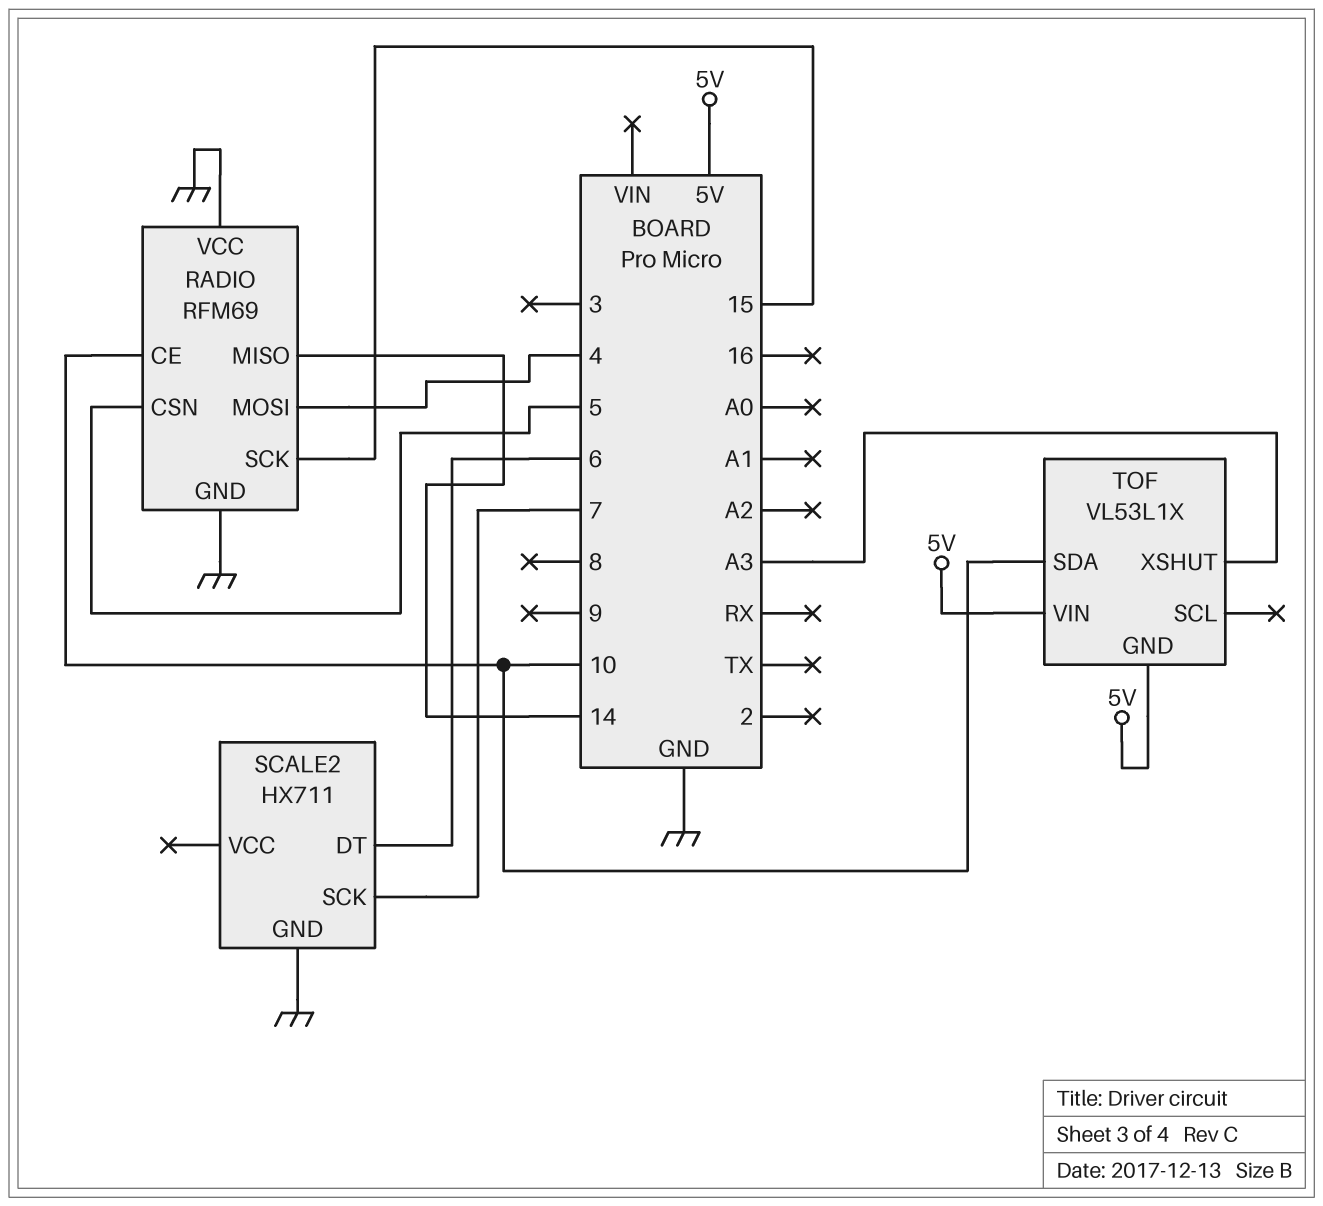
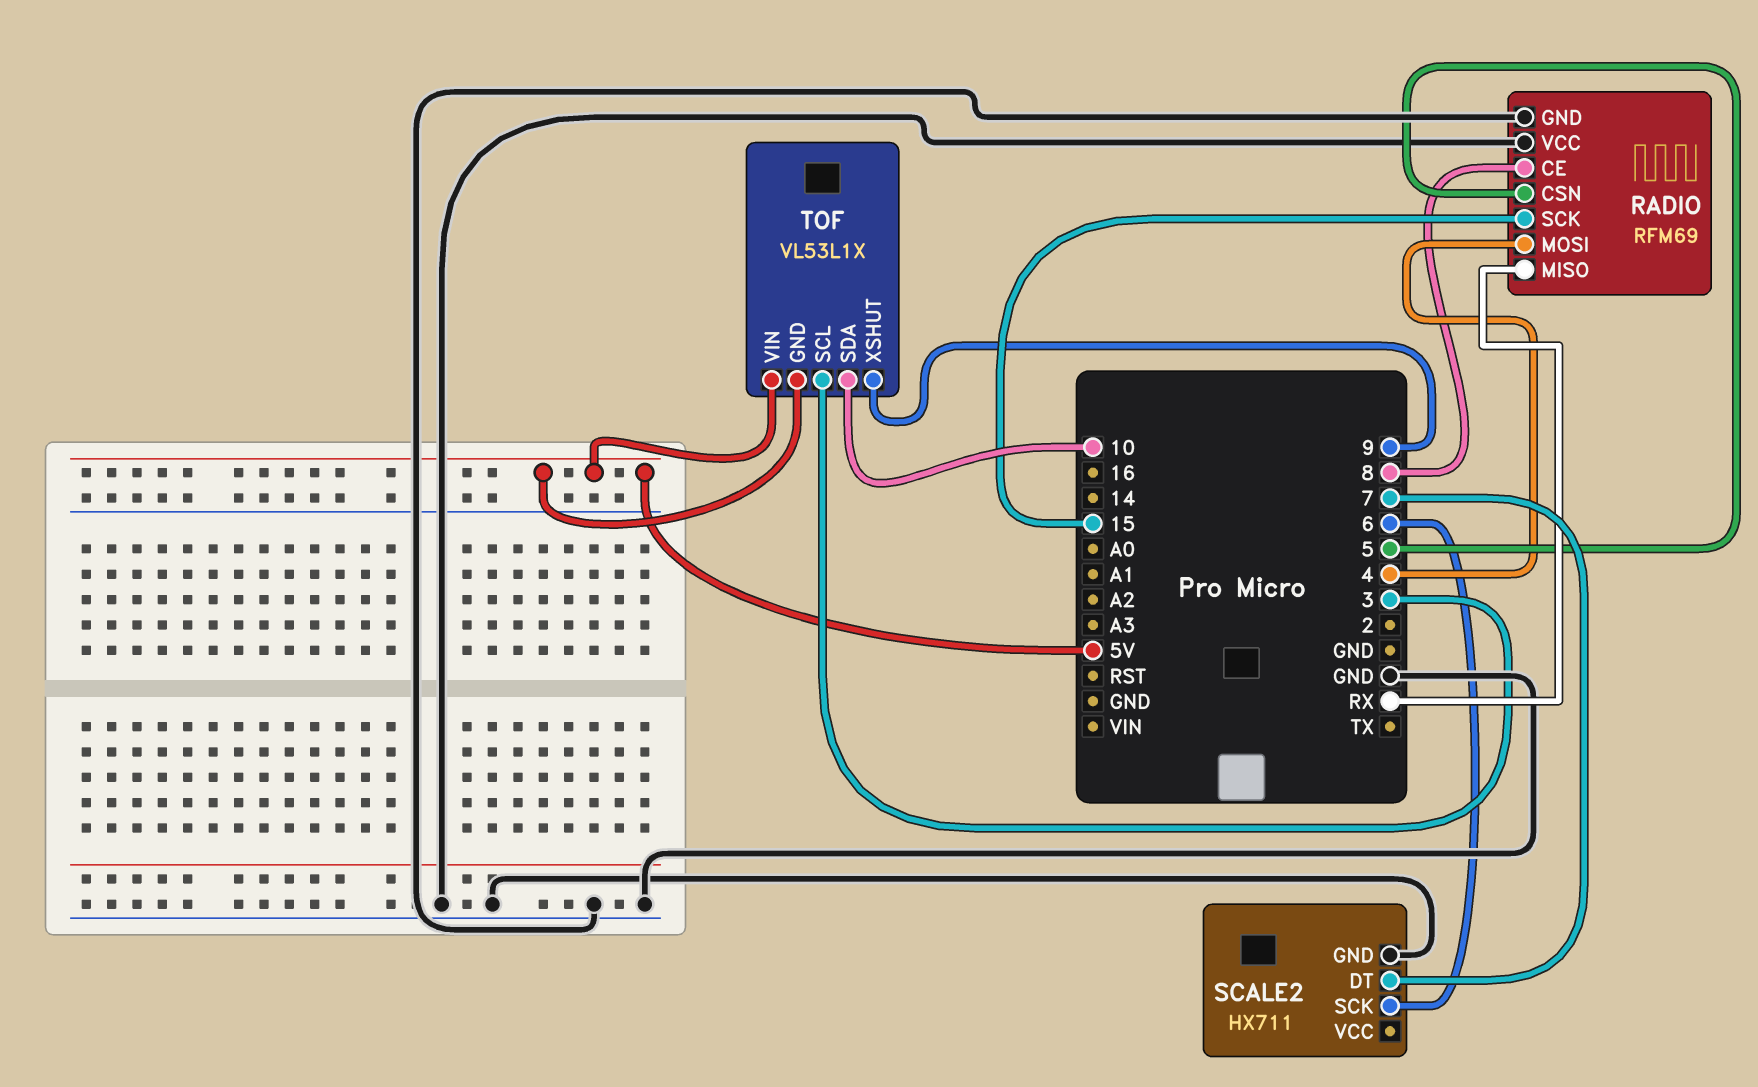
RADIO pin CE: 10 -> 8
RADIO pin MISO: 14 -> RX
SCALE2 pin DT: 6 -> 7
SCALE2 pin SCK: 7 -> 6
TOF pin SCL: none -> 3
TOF pin XSHUT: A3 -> 9

